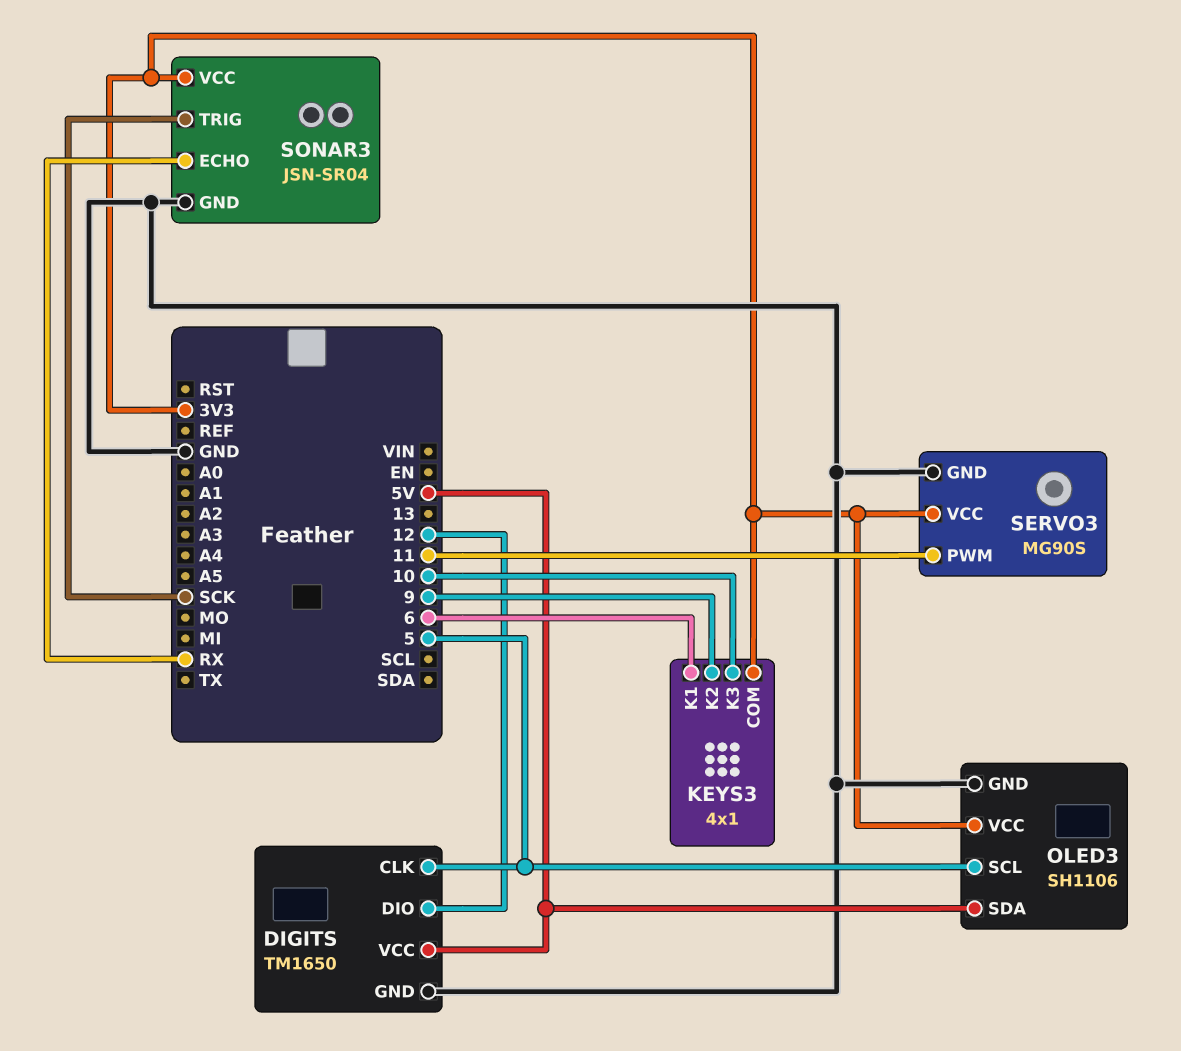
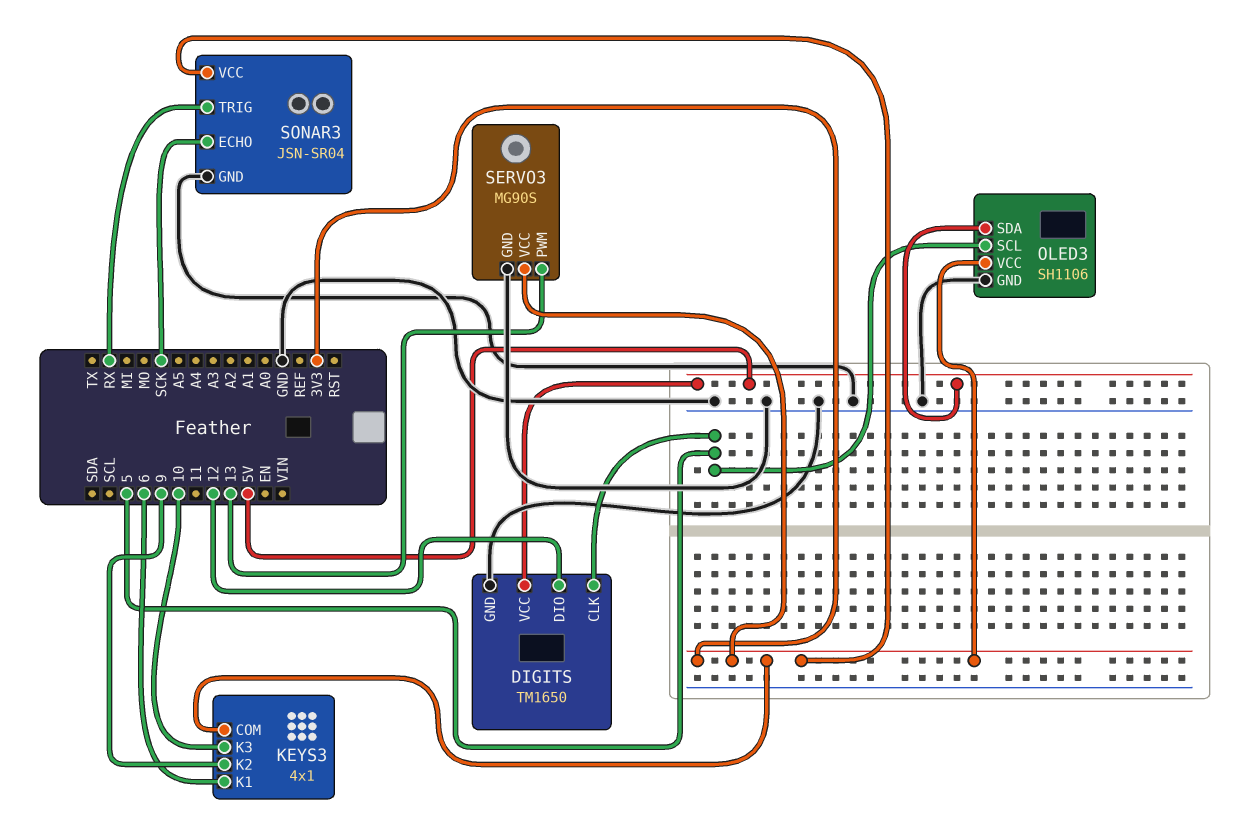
SERVO3 pin PWM: 11 -> 13
SONAR3 pin ECHO: RX -> SCK
SONAR3 pin TRIG: SCK -> RX

